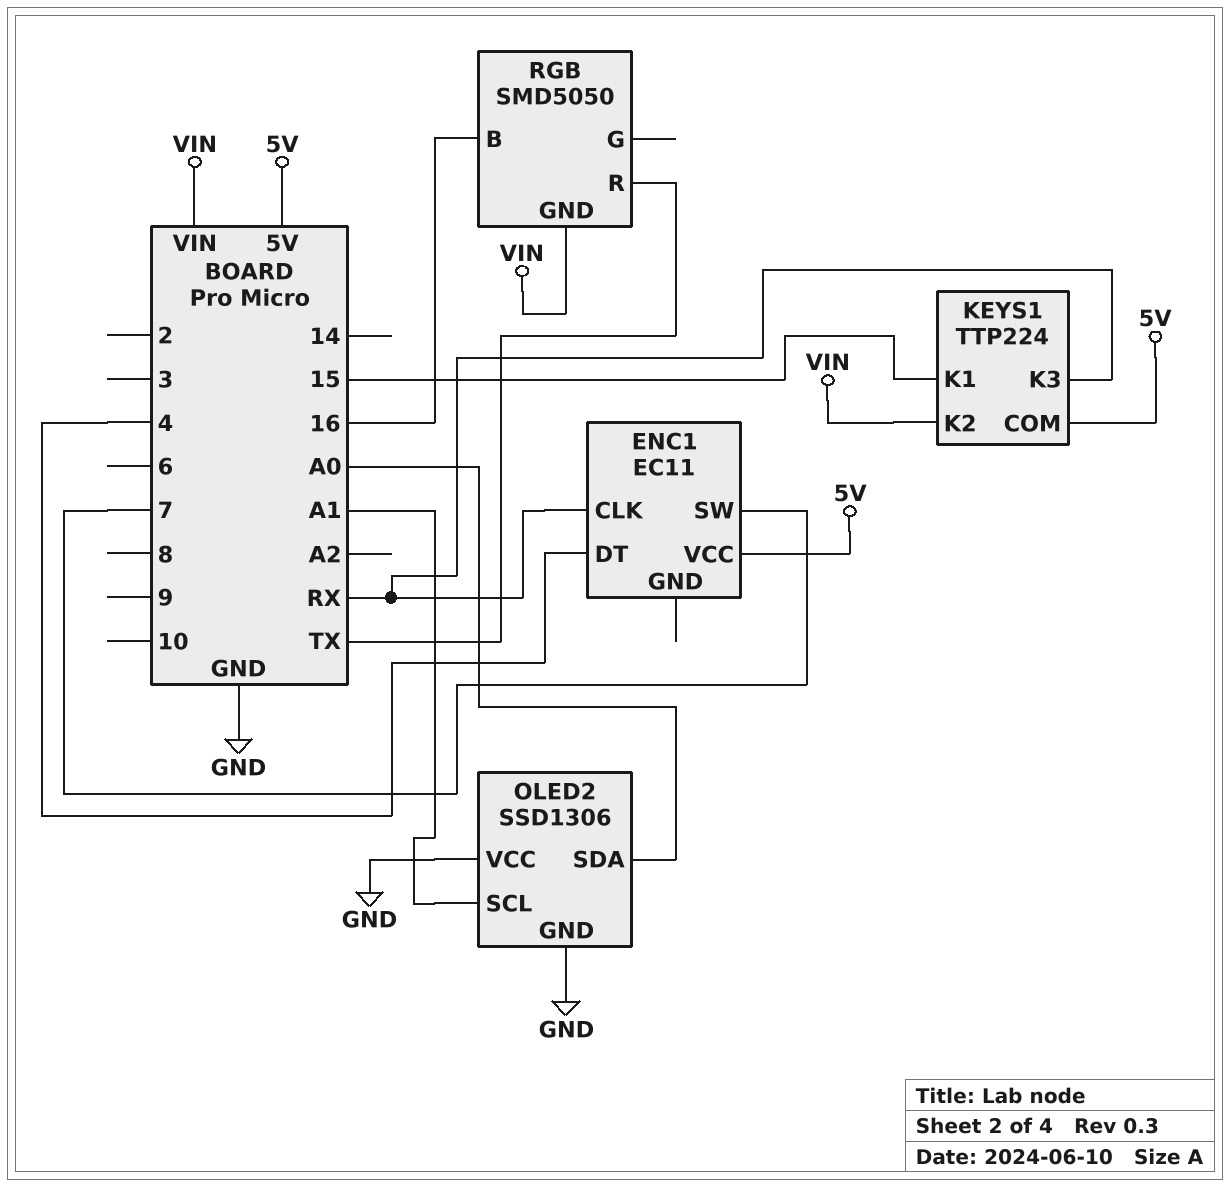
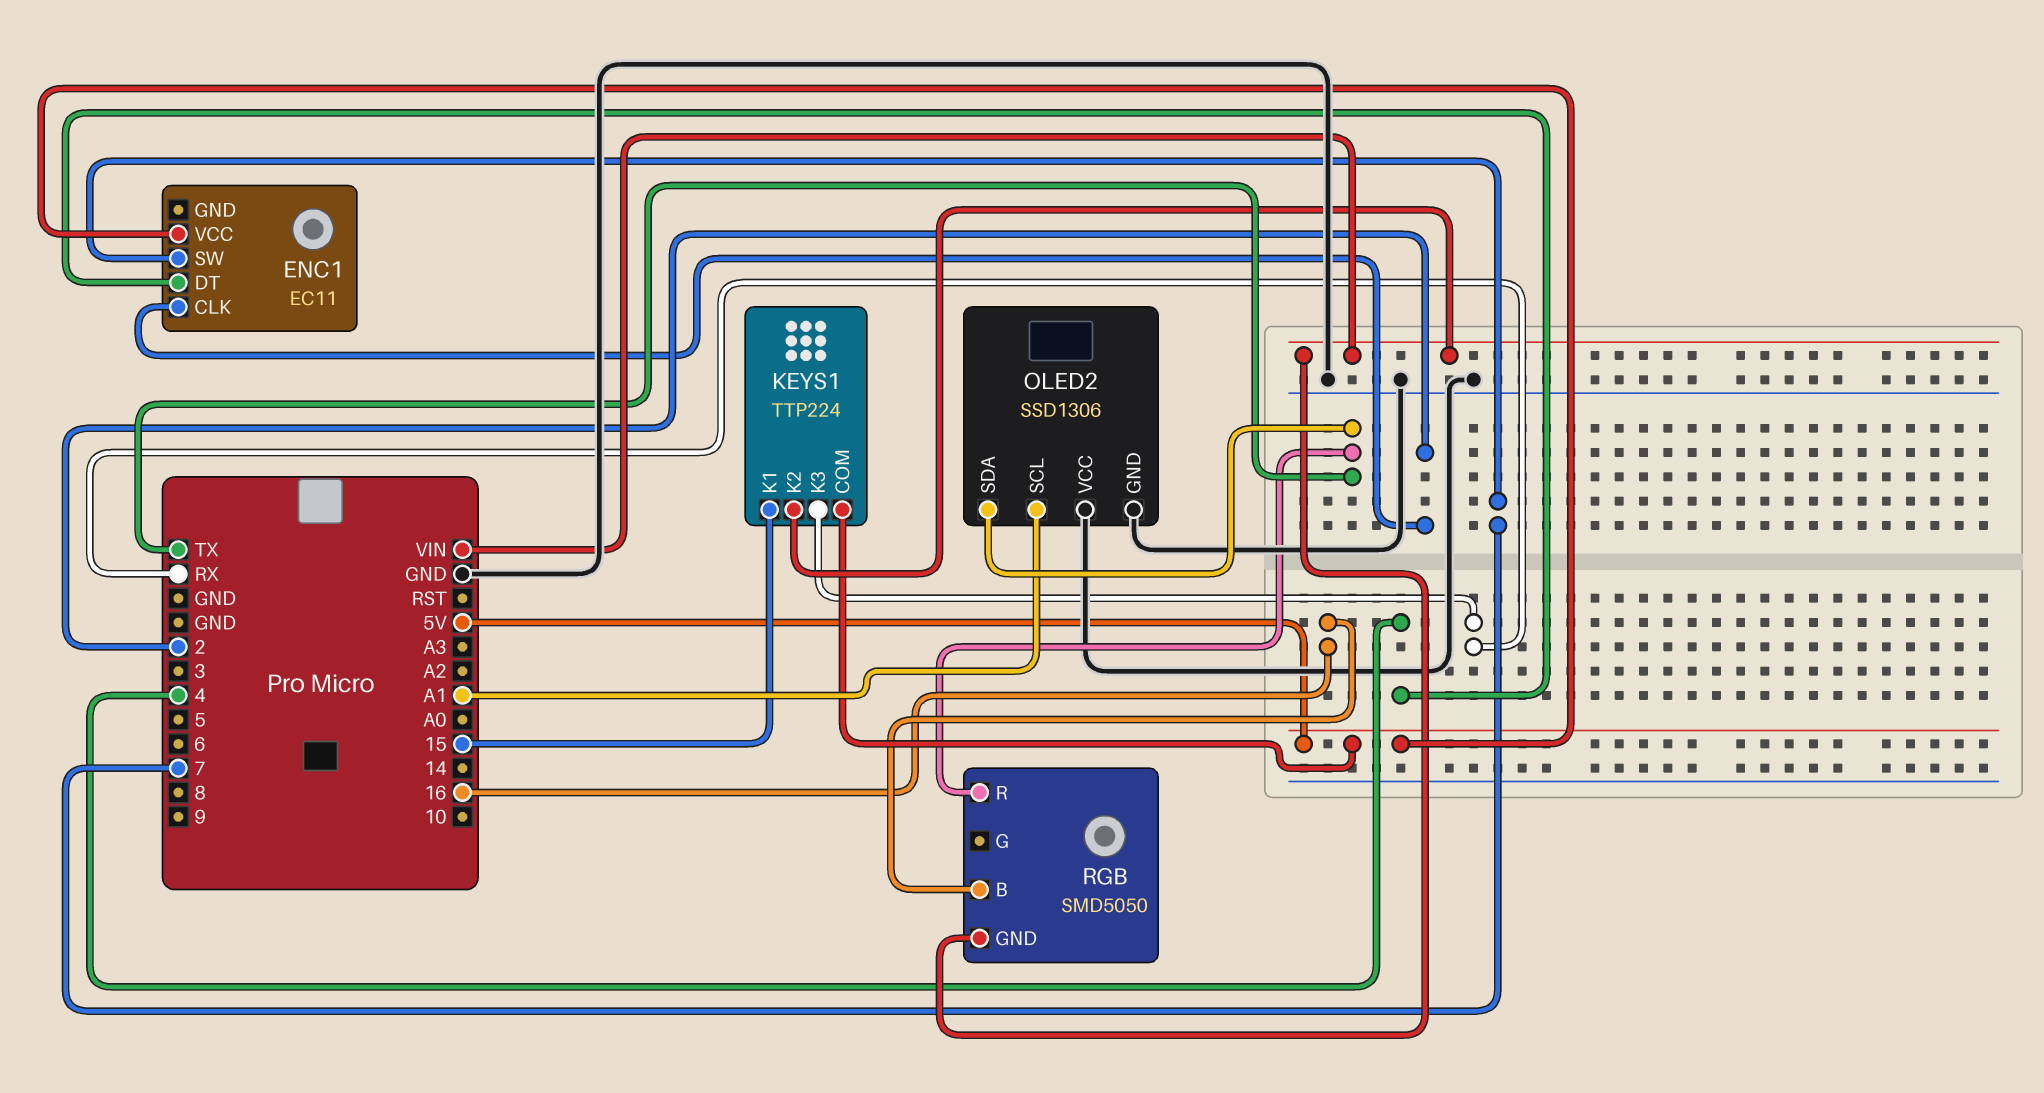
ENC1 pin CLK: RX -> 2
OLED2 pin SDA: A0 -> TX

